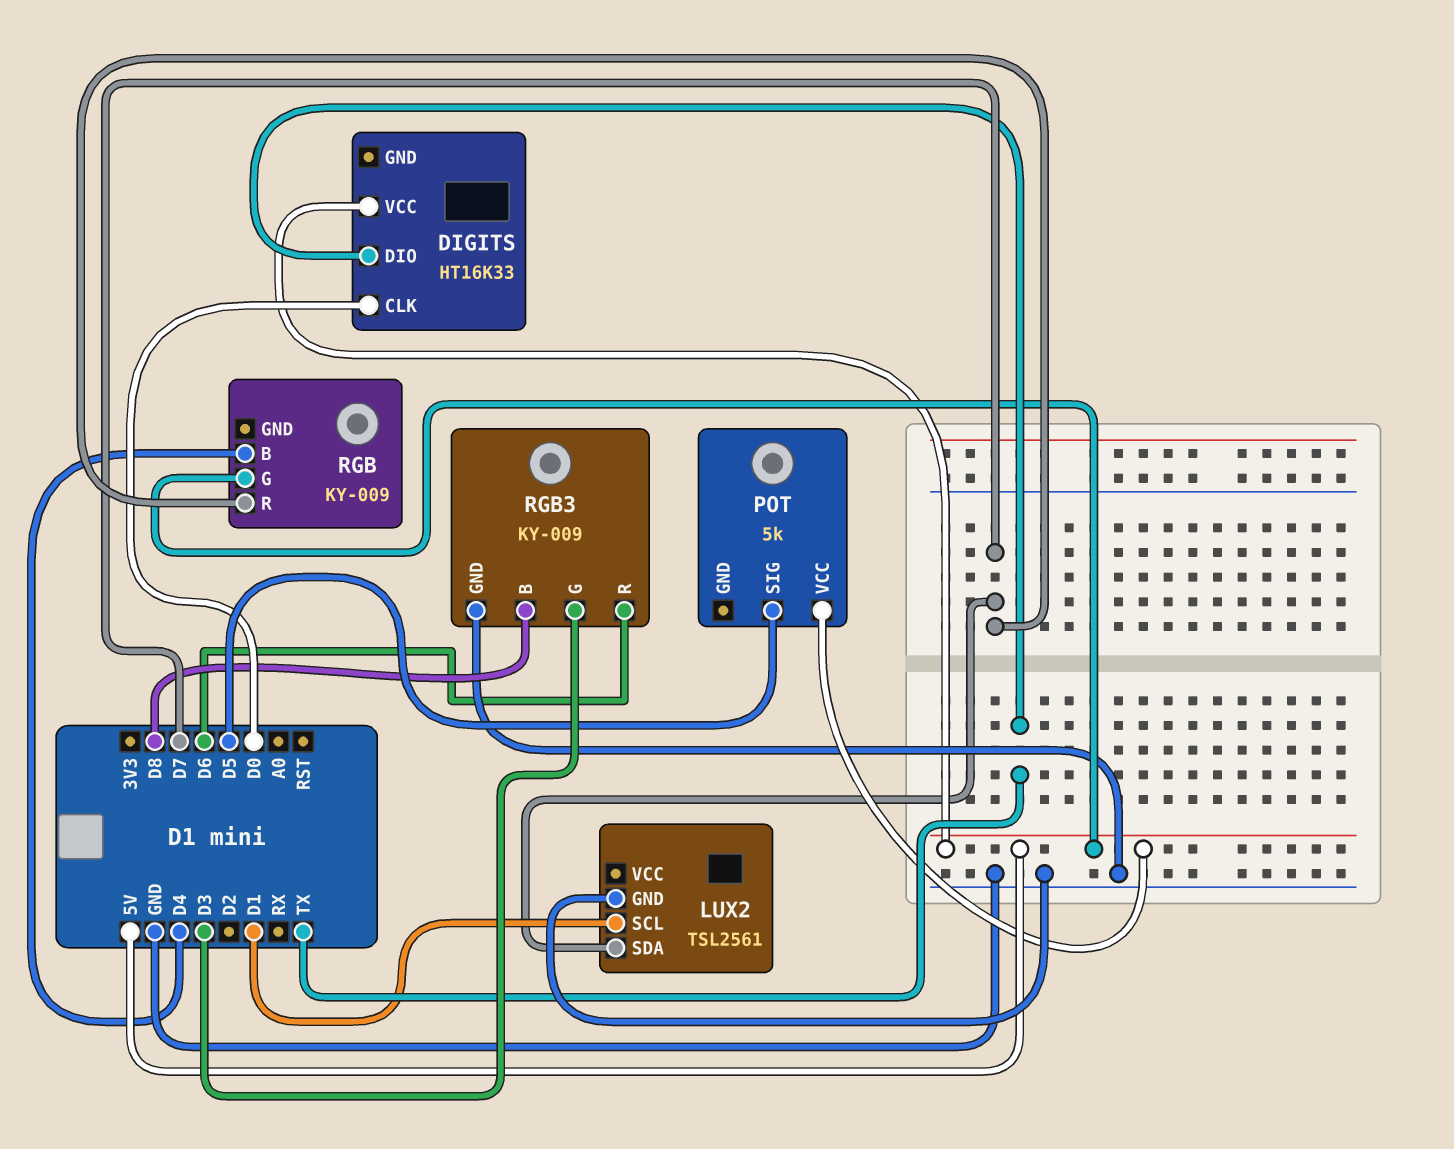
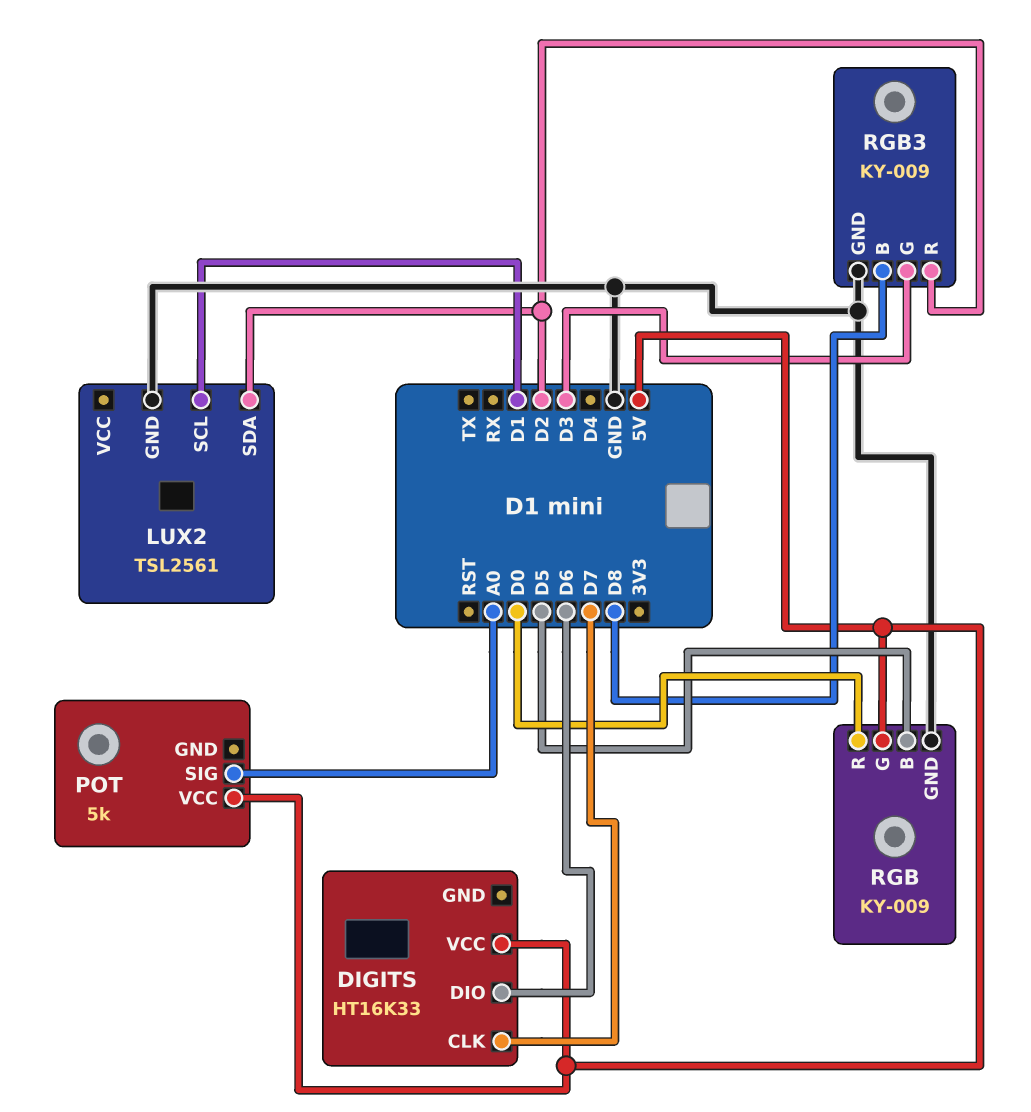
DIGITS pin CLK: D0 -> D7
DIGITS pin DIO: TX -> D6
LUX2 pin SDA: D7 -> D2
POT pin SIG: D5 -> A0
RGB pin B: D4 -> D5
RGB pin GND: none -> GND
RGB pin R: D7 -> D0
RGB3 pin R: D6 -> D2

